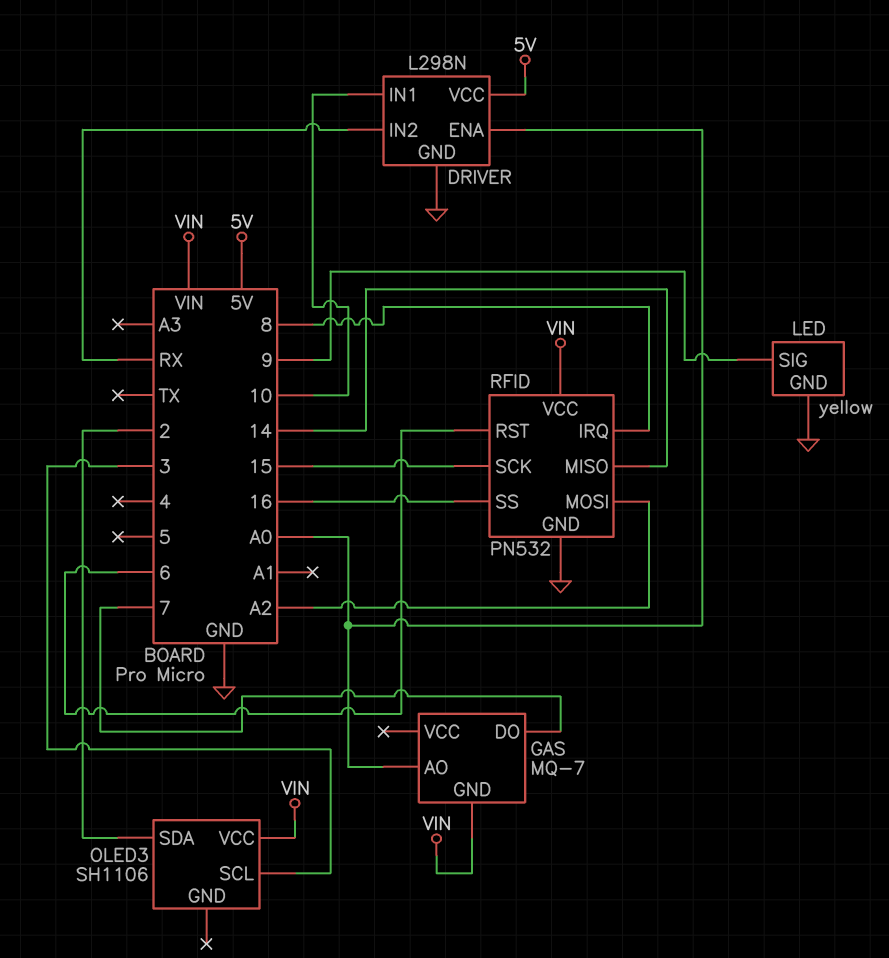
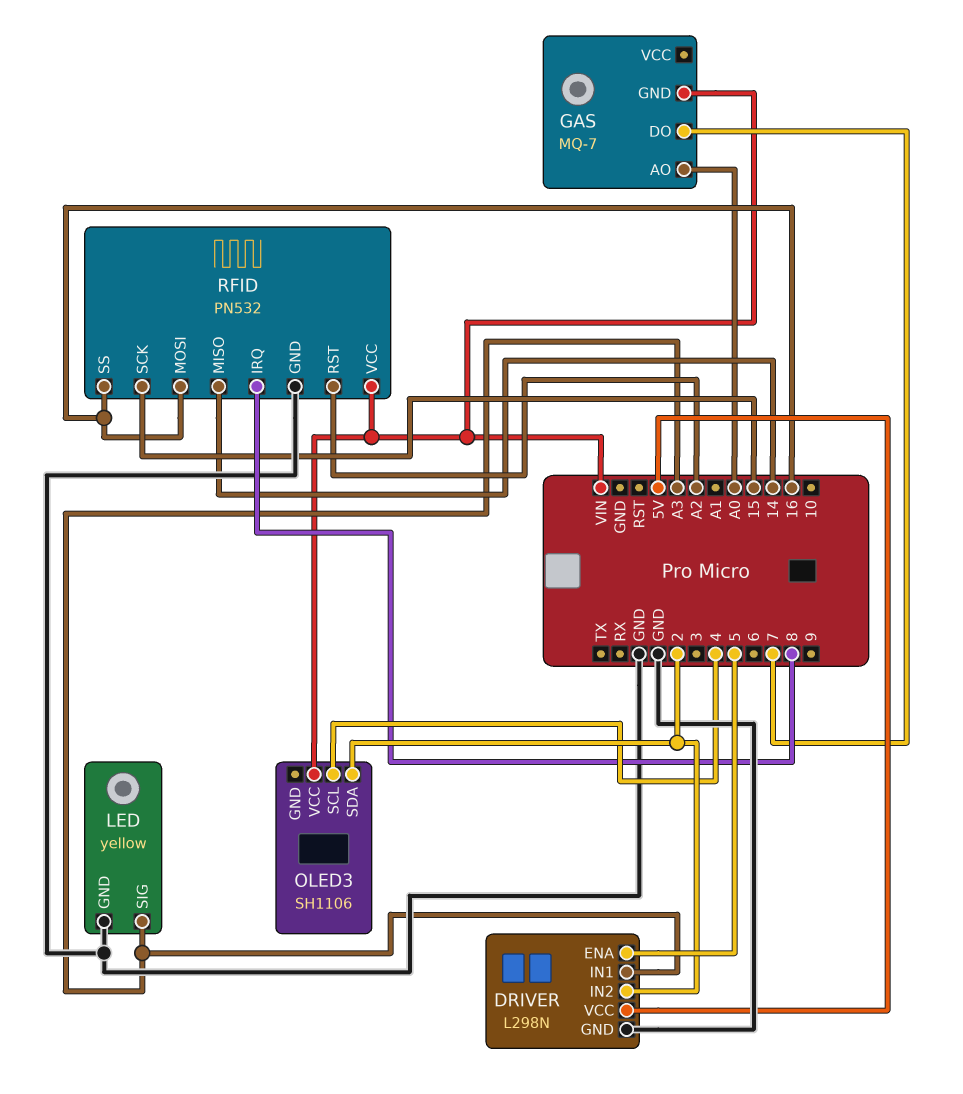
DRIVER pin ENA: A0 -> 5
DRIVER pin IN1: 10 -> A3
DRIVER pin IN2: RX -> 2
LED pin SIG: 9 -> A3
OLED3 pin SCL: 3 -> 4
RFID pin MOSI: A2 -> 16
RFID pin RST: 6 -> A2

